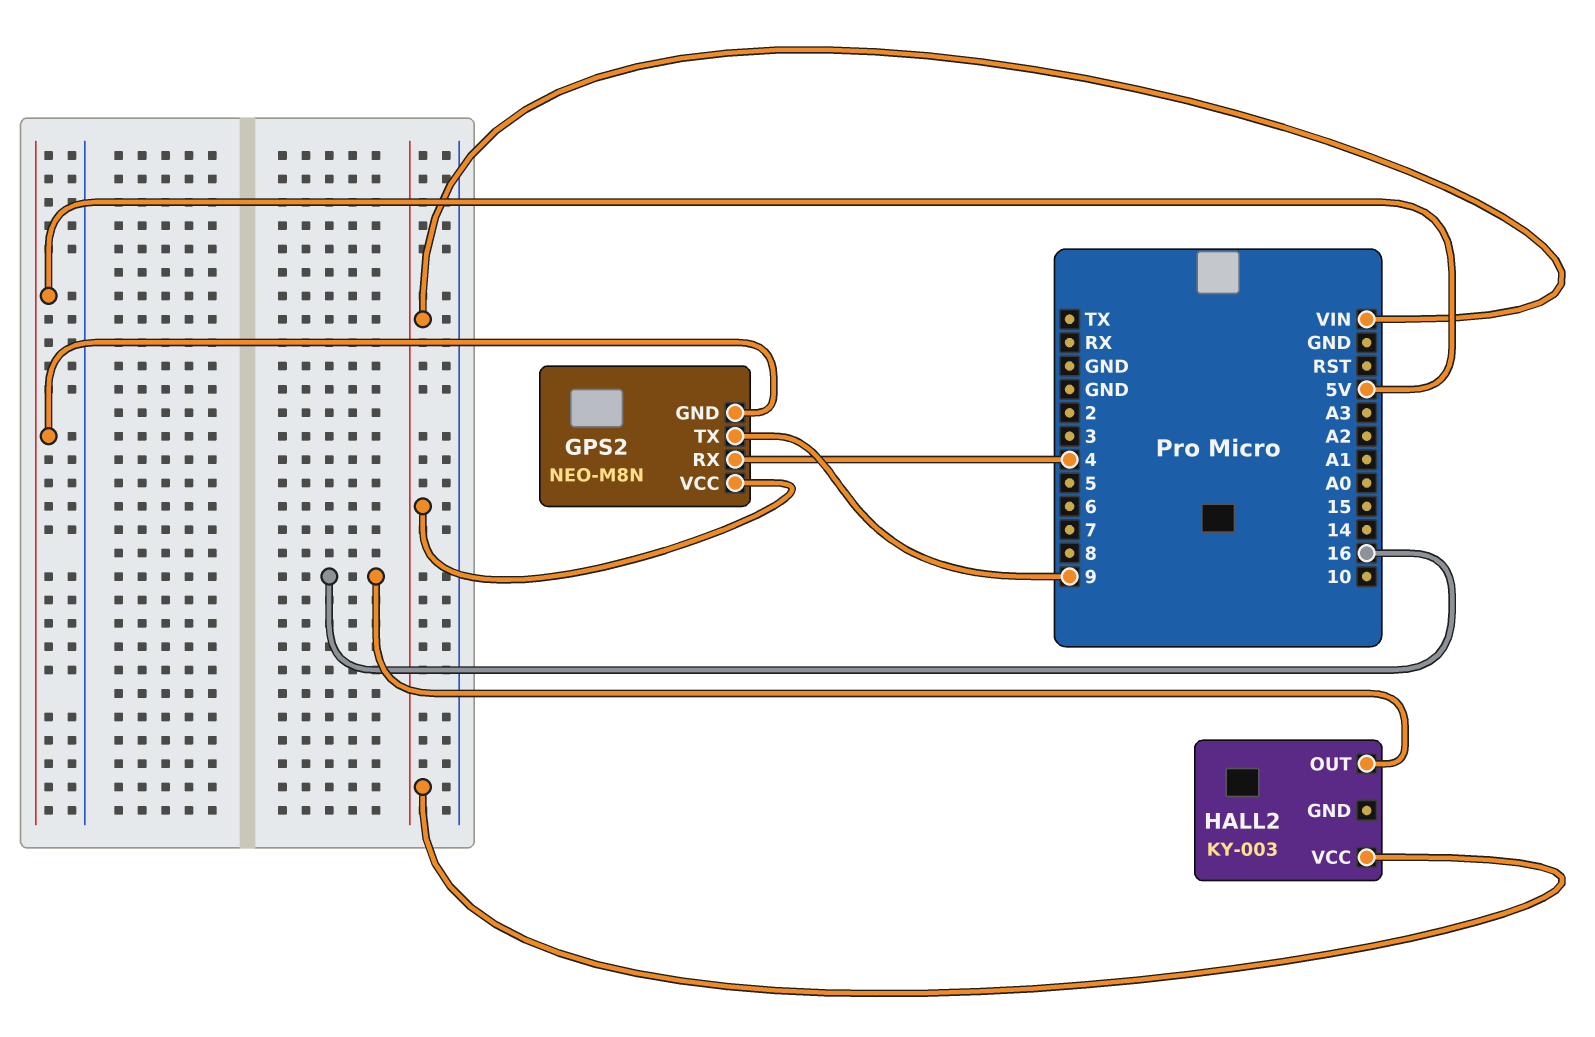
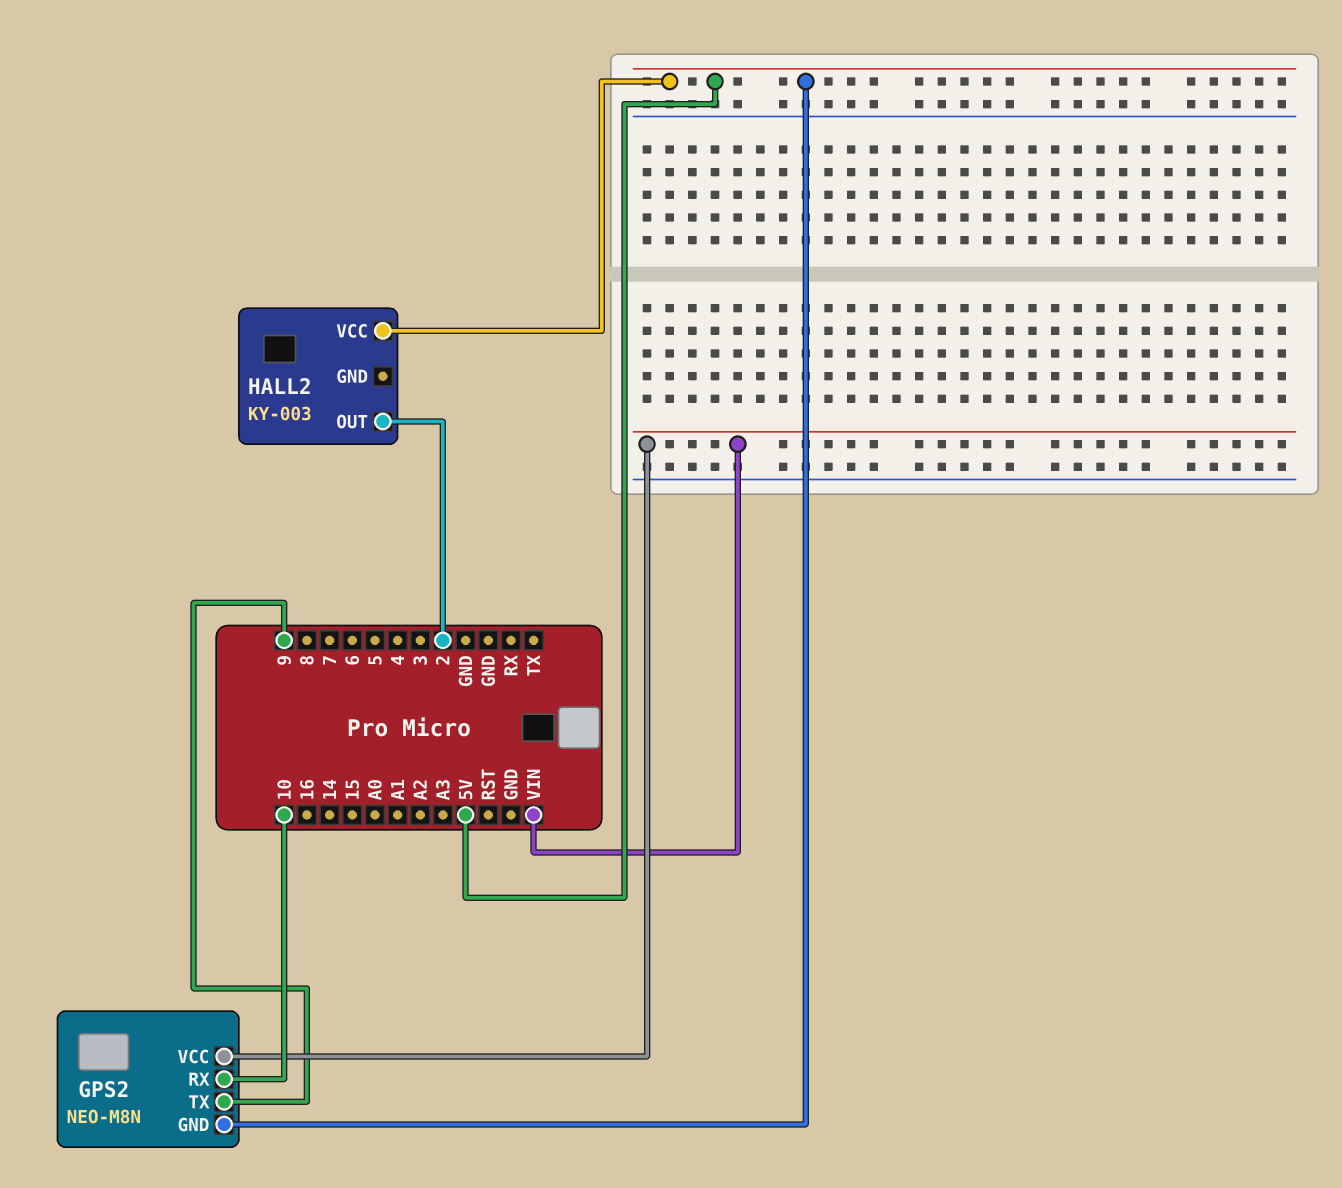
GPS2 pin RX: 4 -> 10
HALL2 pin OUT: 16 -> 2
HALL2 pin VCC: VIN -> 5V

